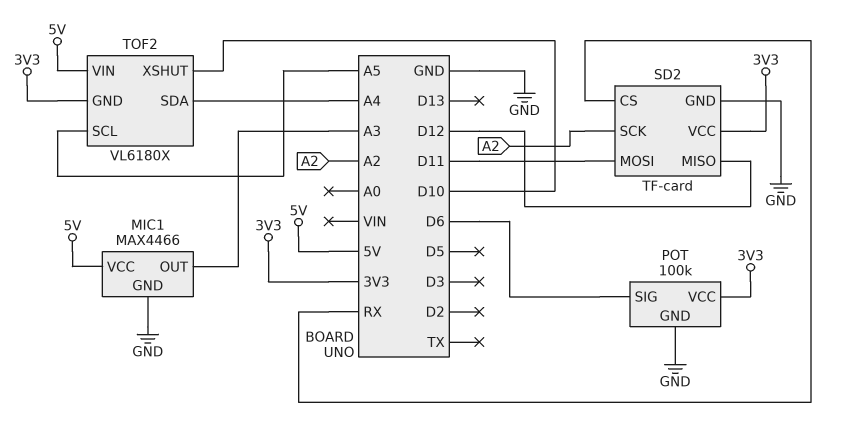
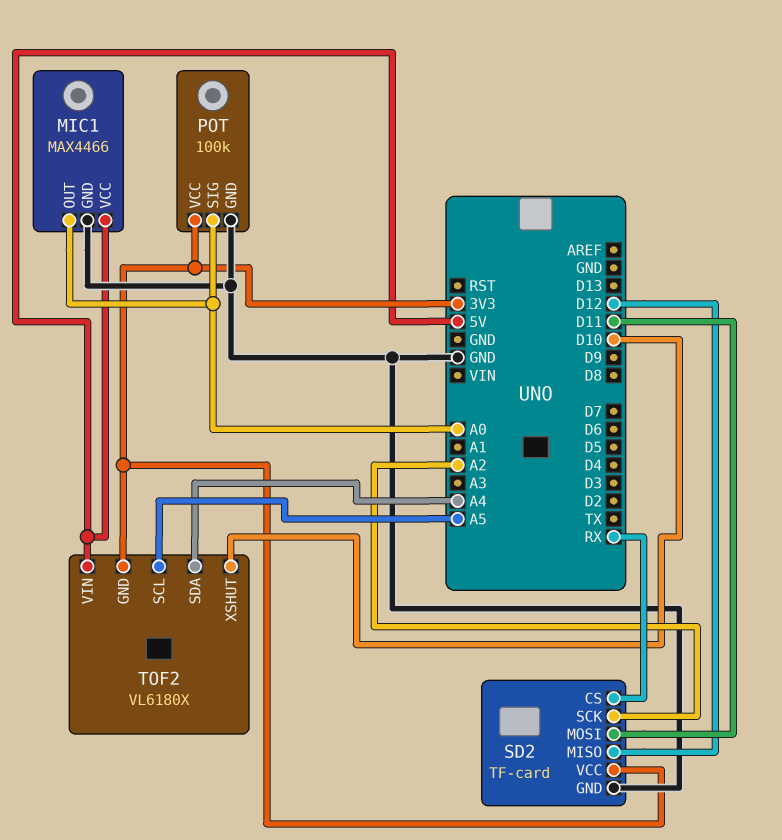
MIC1 pin OUT: A3 -> A0
POT pin SIG: D6 -> A0

